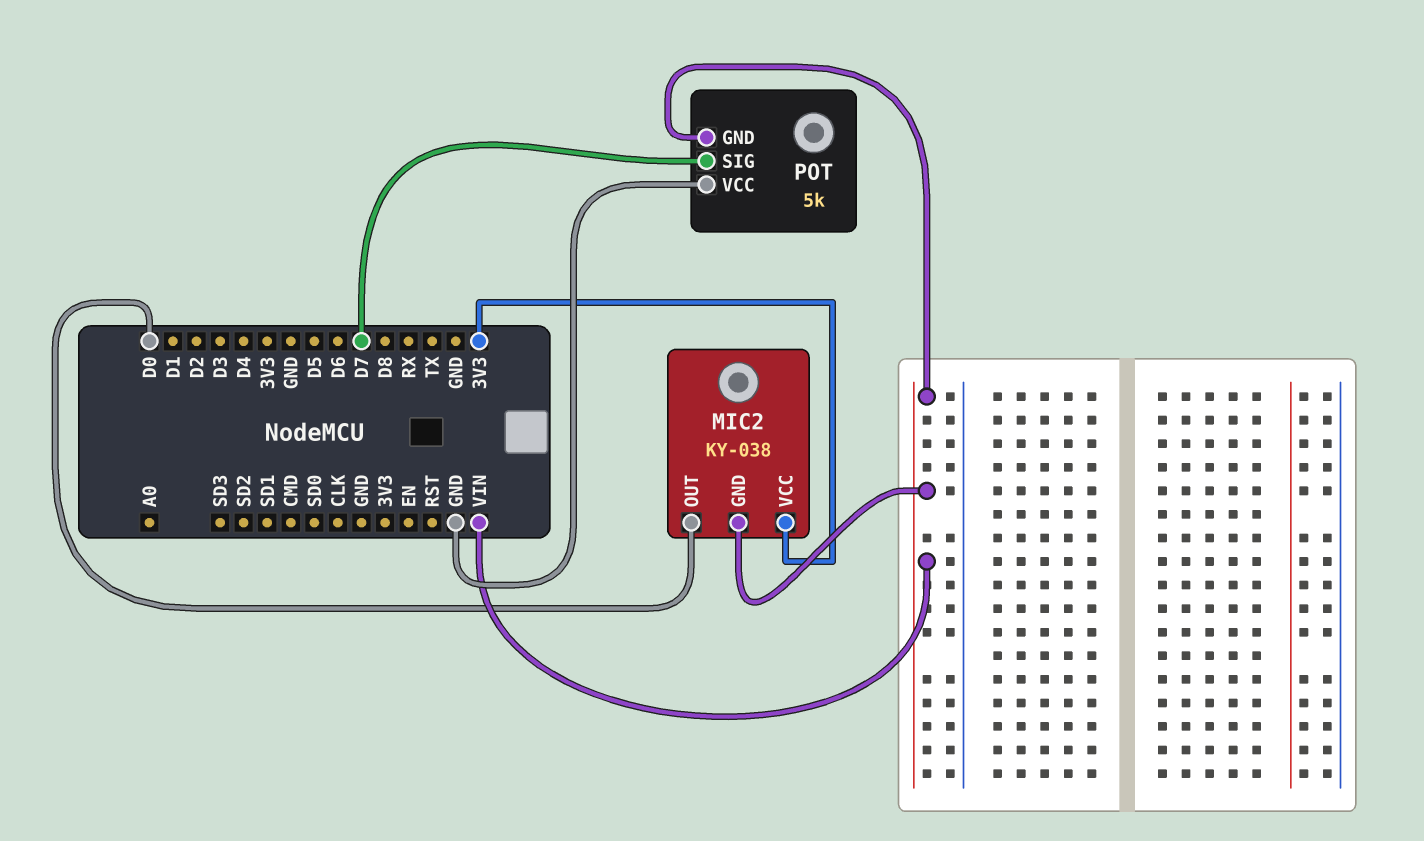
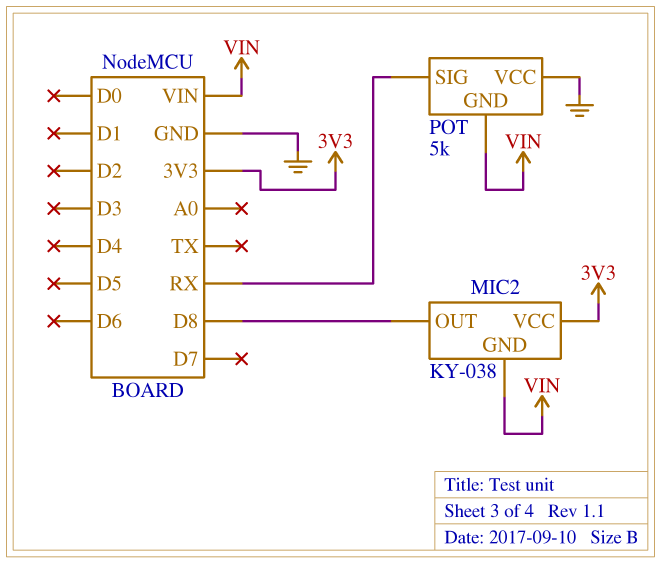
MIC2 pin OUT: D0 -> D8
POT pin SIG: D7 -> RX

